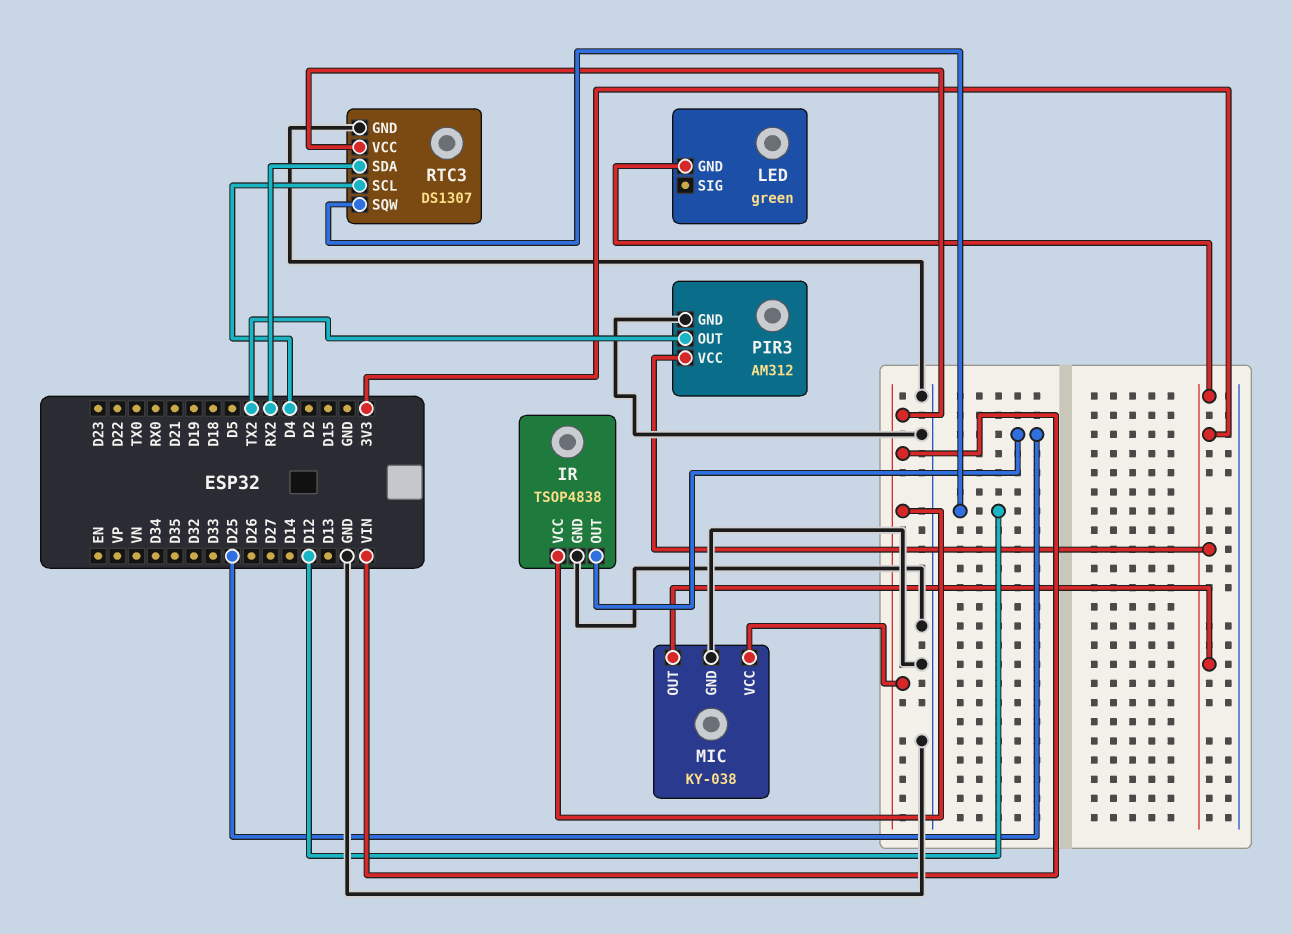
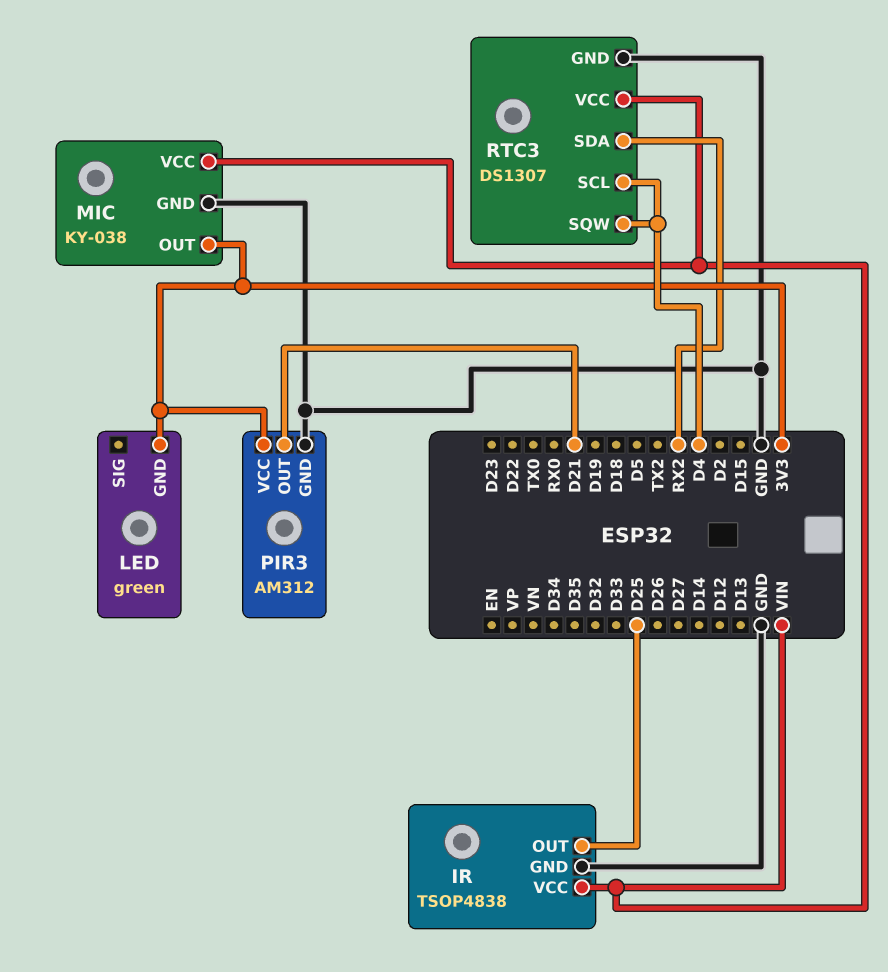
PIR3 pin OUT: TX2 -> D21
RTC3 pin SQW: D12 -> D4

